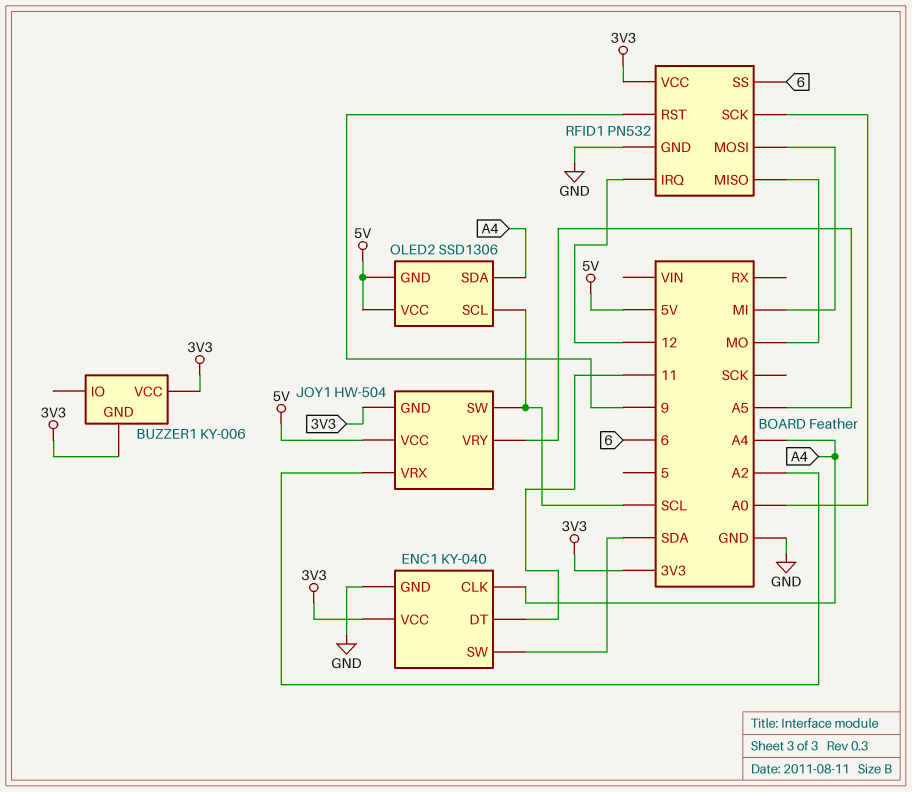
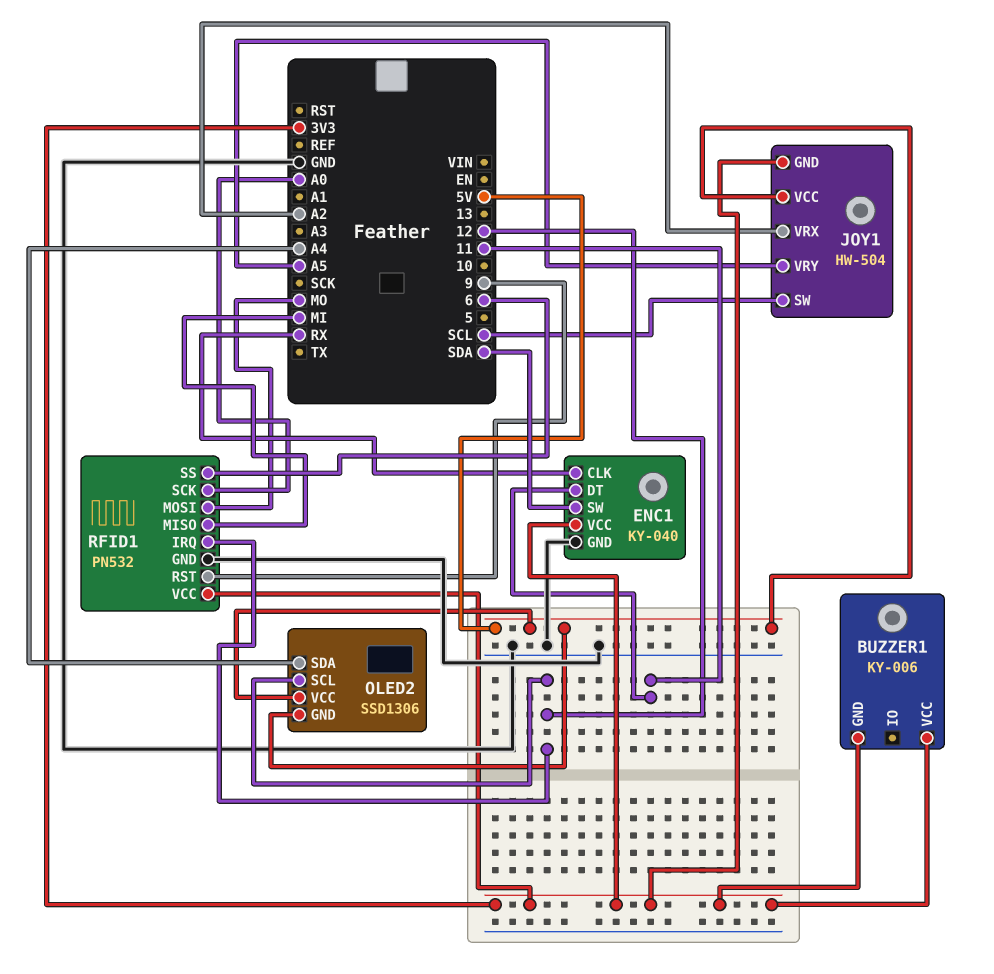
ENC1 pin CLK: A4 -> RX
OLED2 pin SCL: SCL -> 12
RFID1 pin MISO: MO -> MI
RFID1 pin MOSI: MI -> MO

